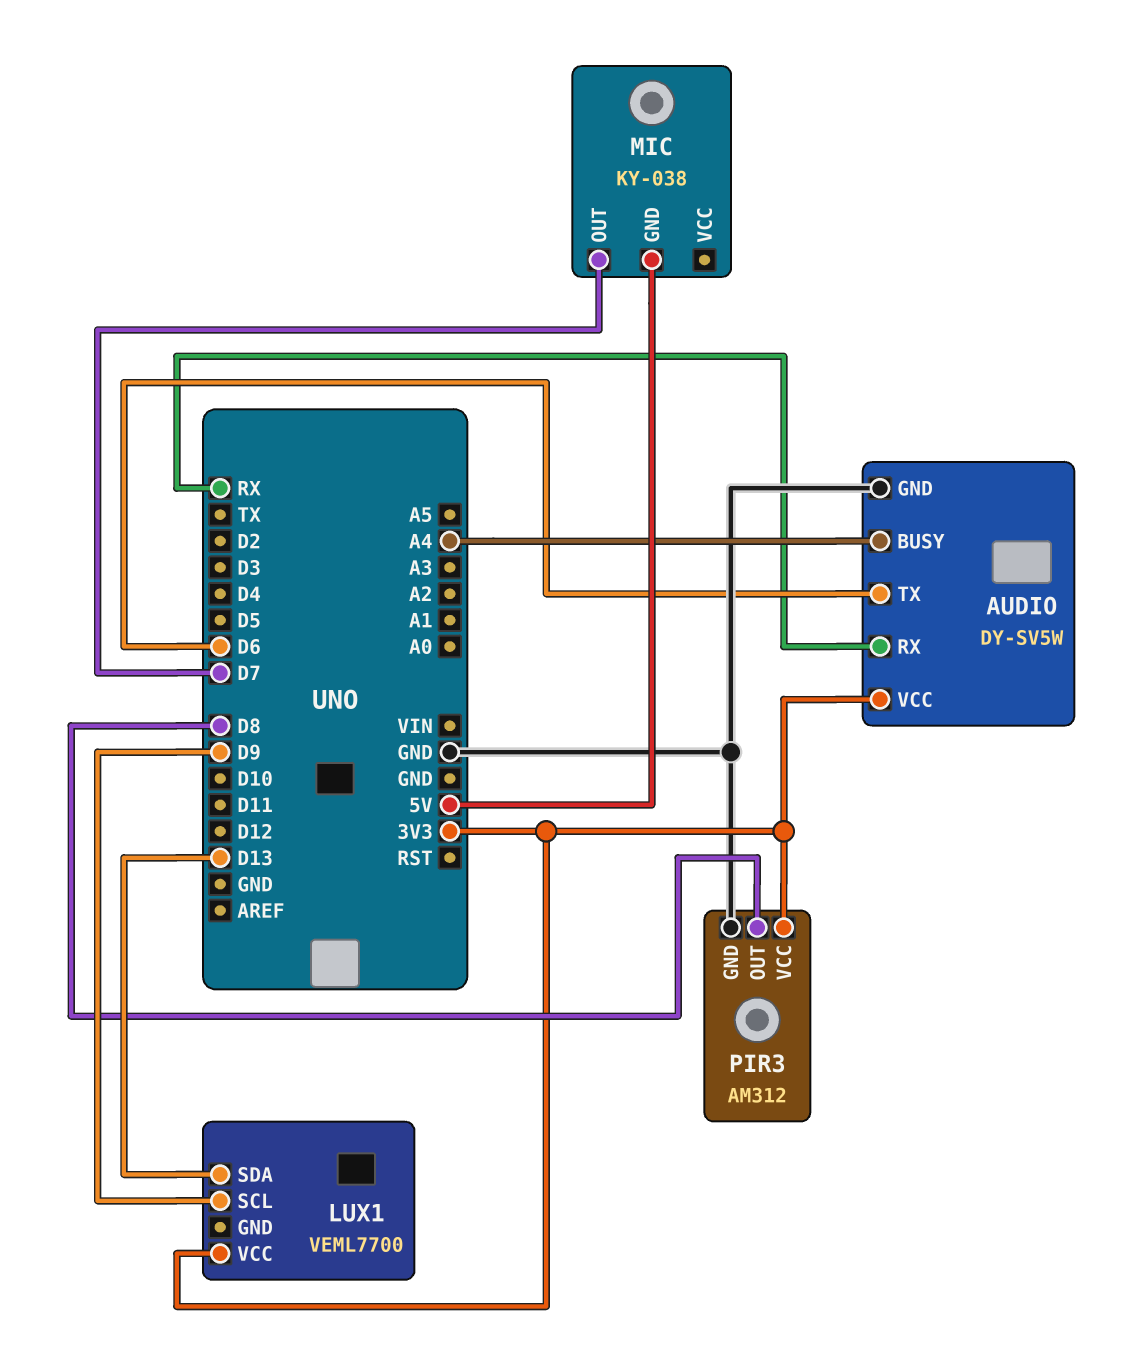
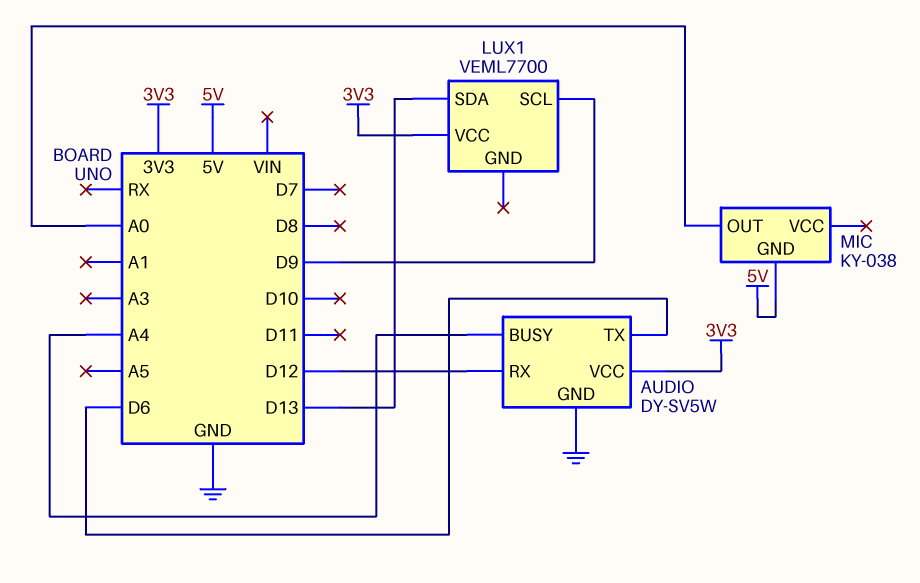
AUDIO pin RX: RX -> D12
MIC pin OUT: D7 -> A0
PIR3: AM312 -> none
PIR3 pin GND: GND -> none
PIR3 pin OUT: D8 -> none
PIR3 pin VCC: 3V3 -> none

